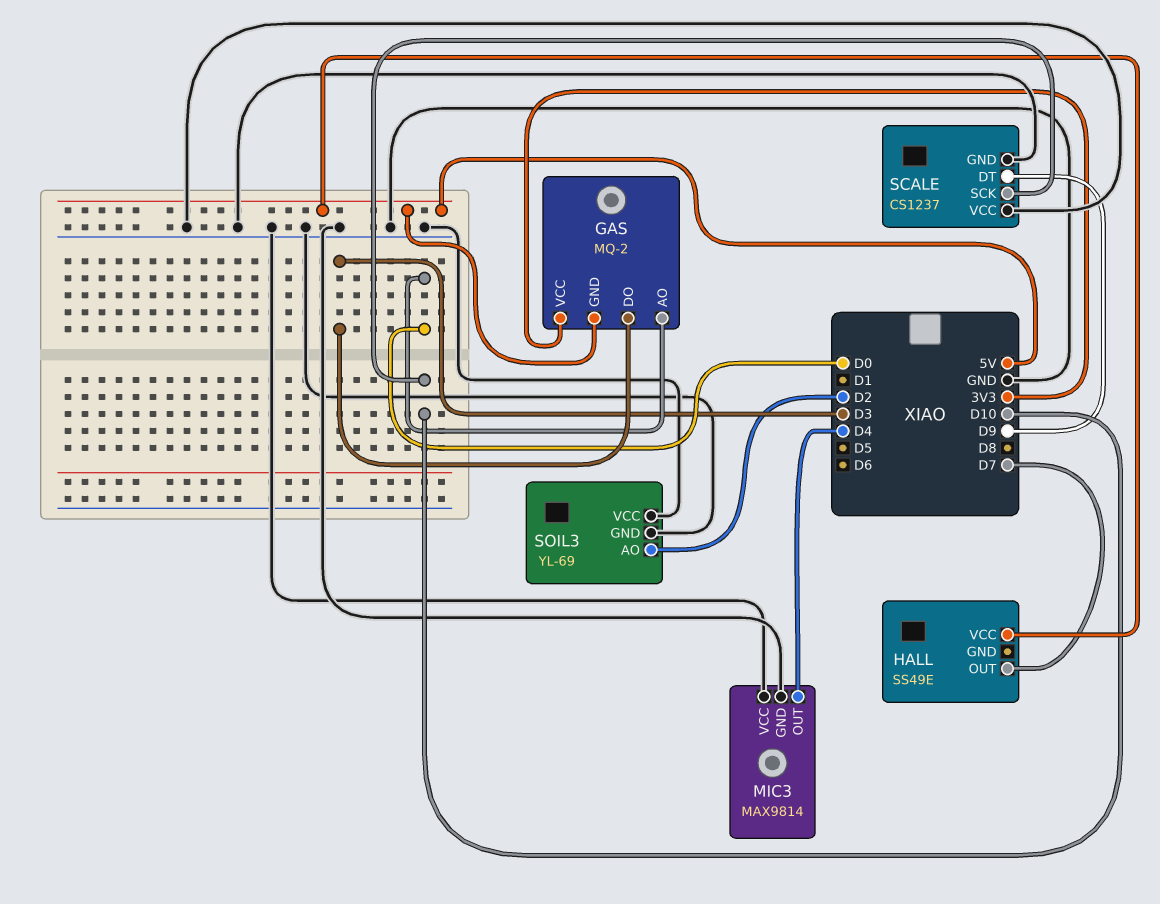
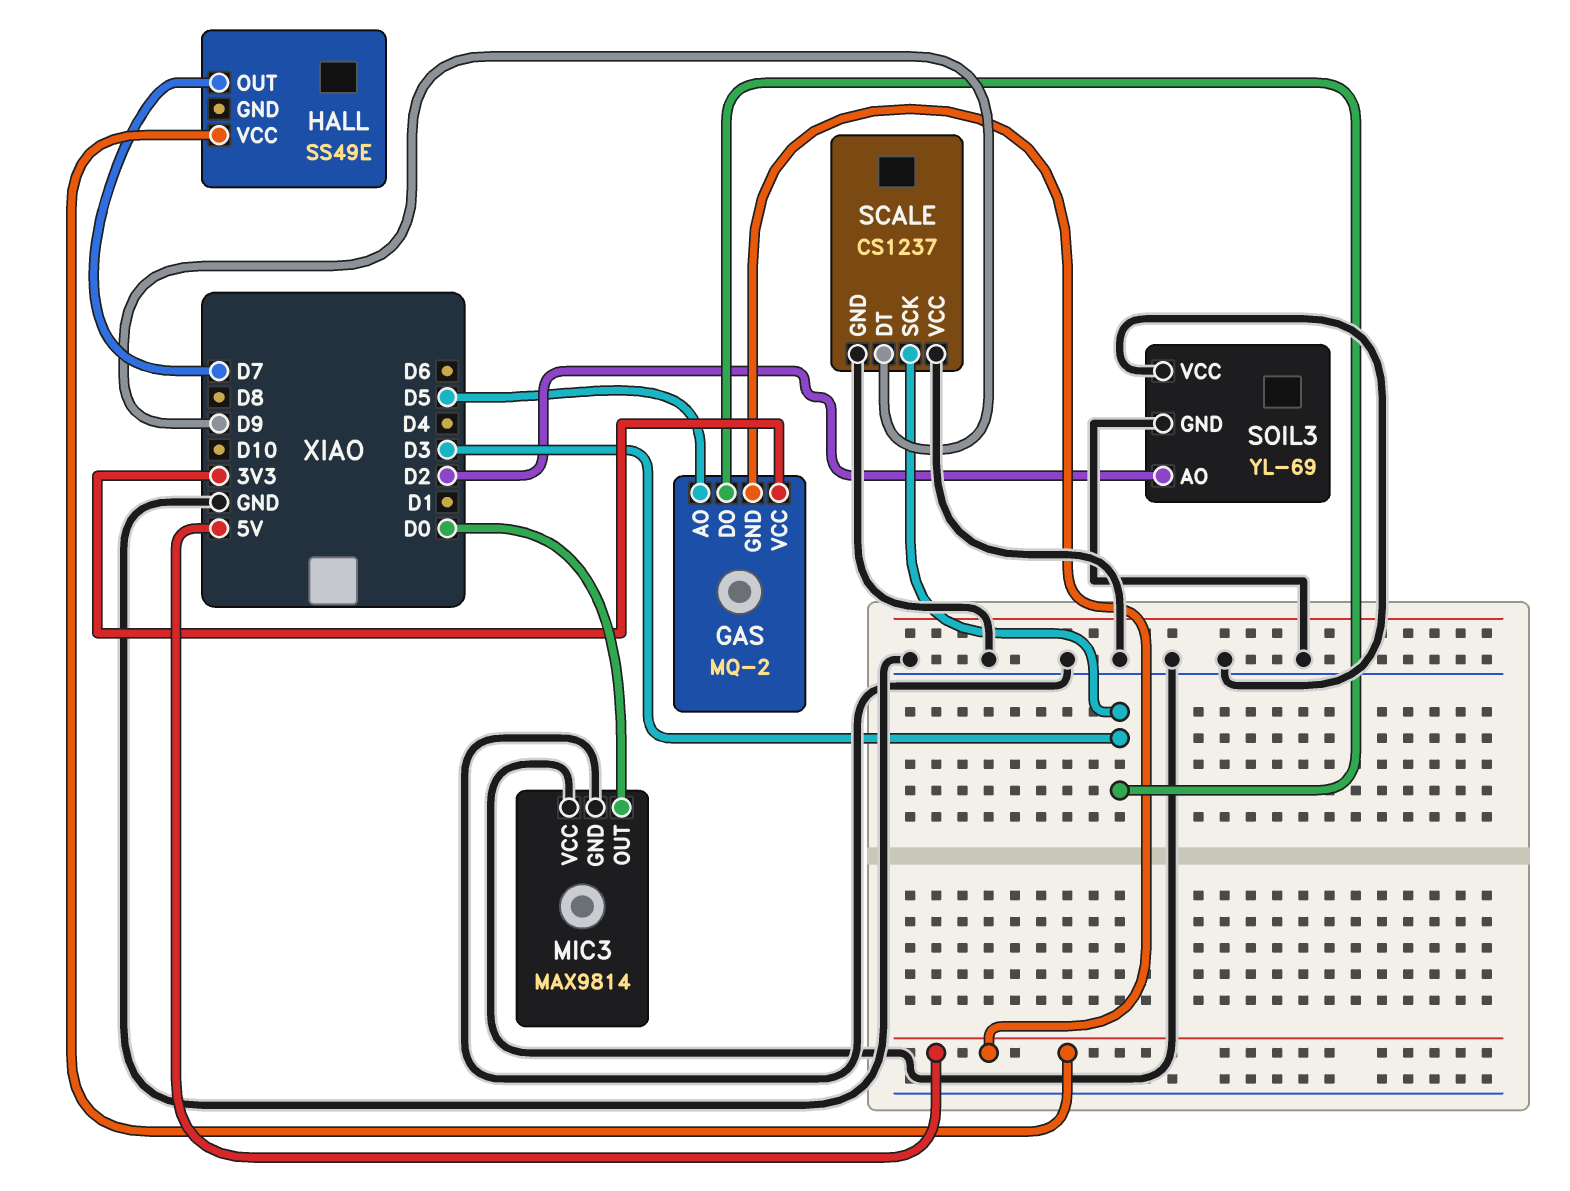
GAS pin AO: D0 -> D5
MIC3 pin OUT: D4 -> D0
SCALE pin SCK: D10 -> D3

